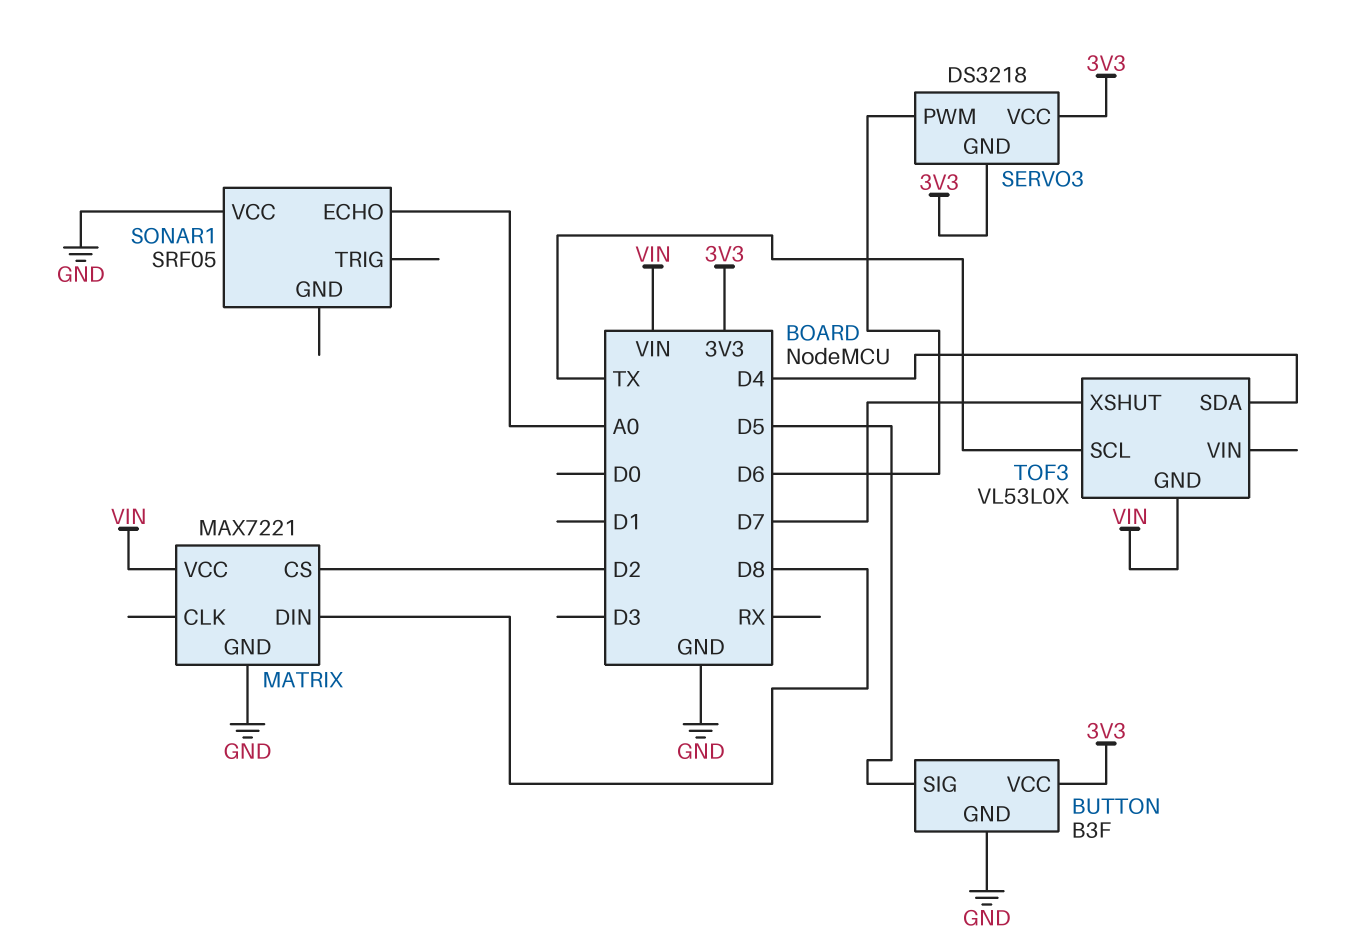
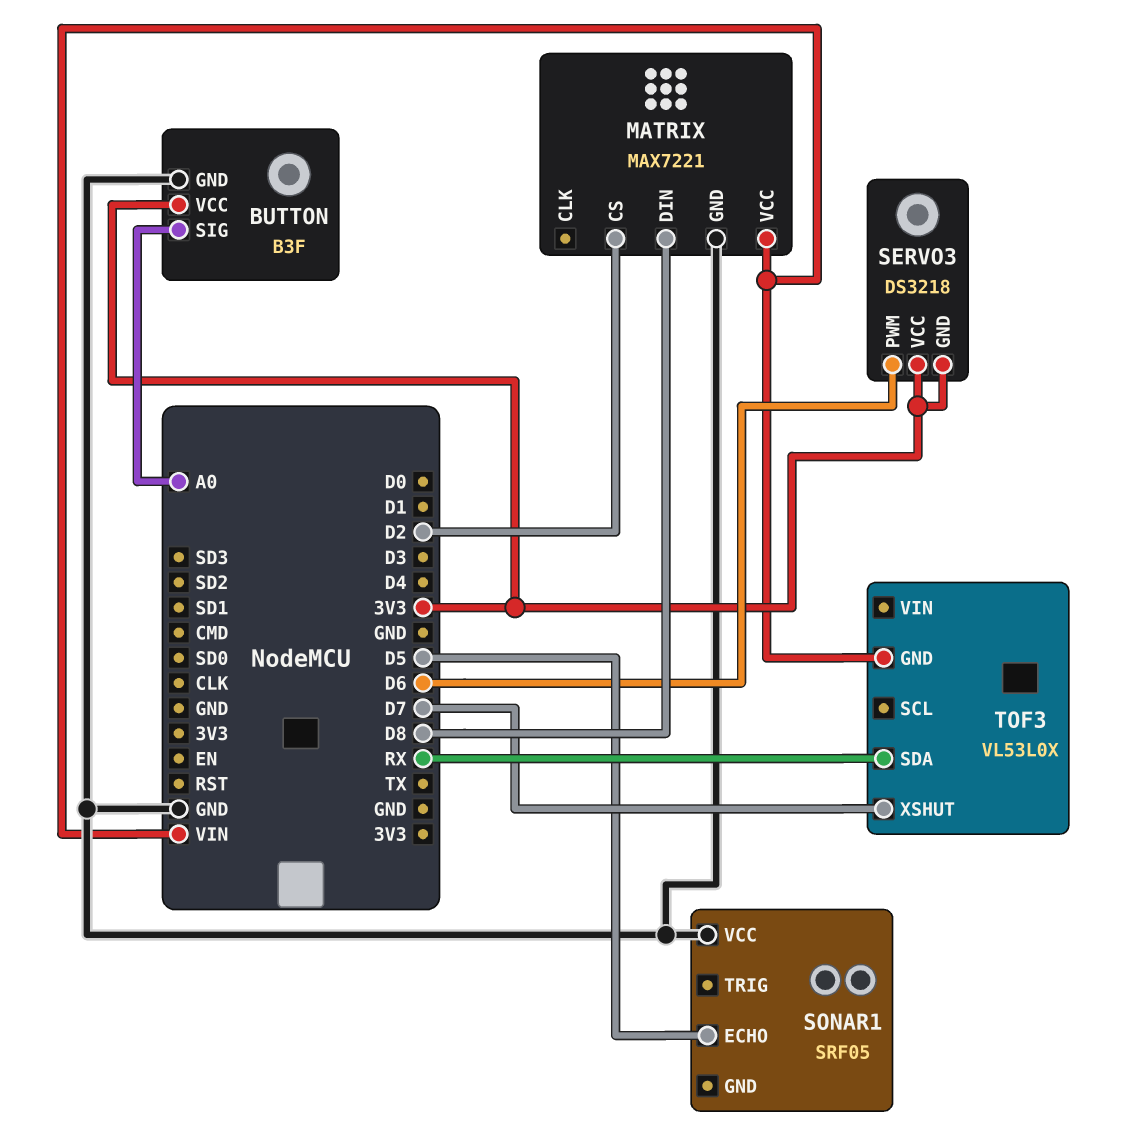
BUTTON pin SIG: D5 -> A0
SONAR1 pin ECHO: A0 -> D5
TOF3 pin SCL: TX -> none
TOF3 pin SDA: D4 -> RX

